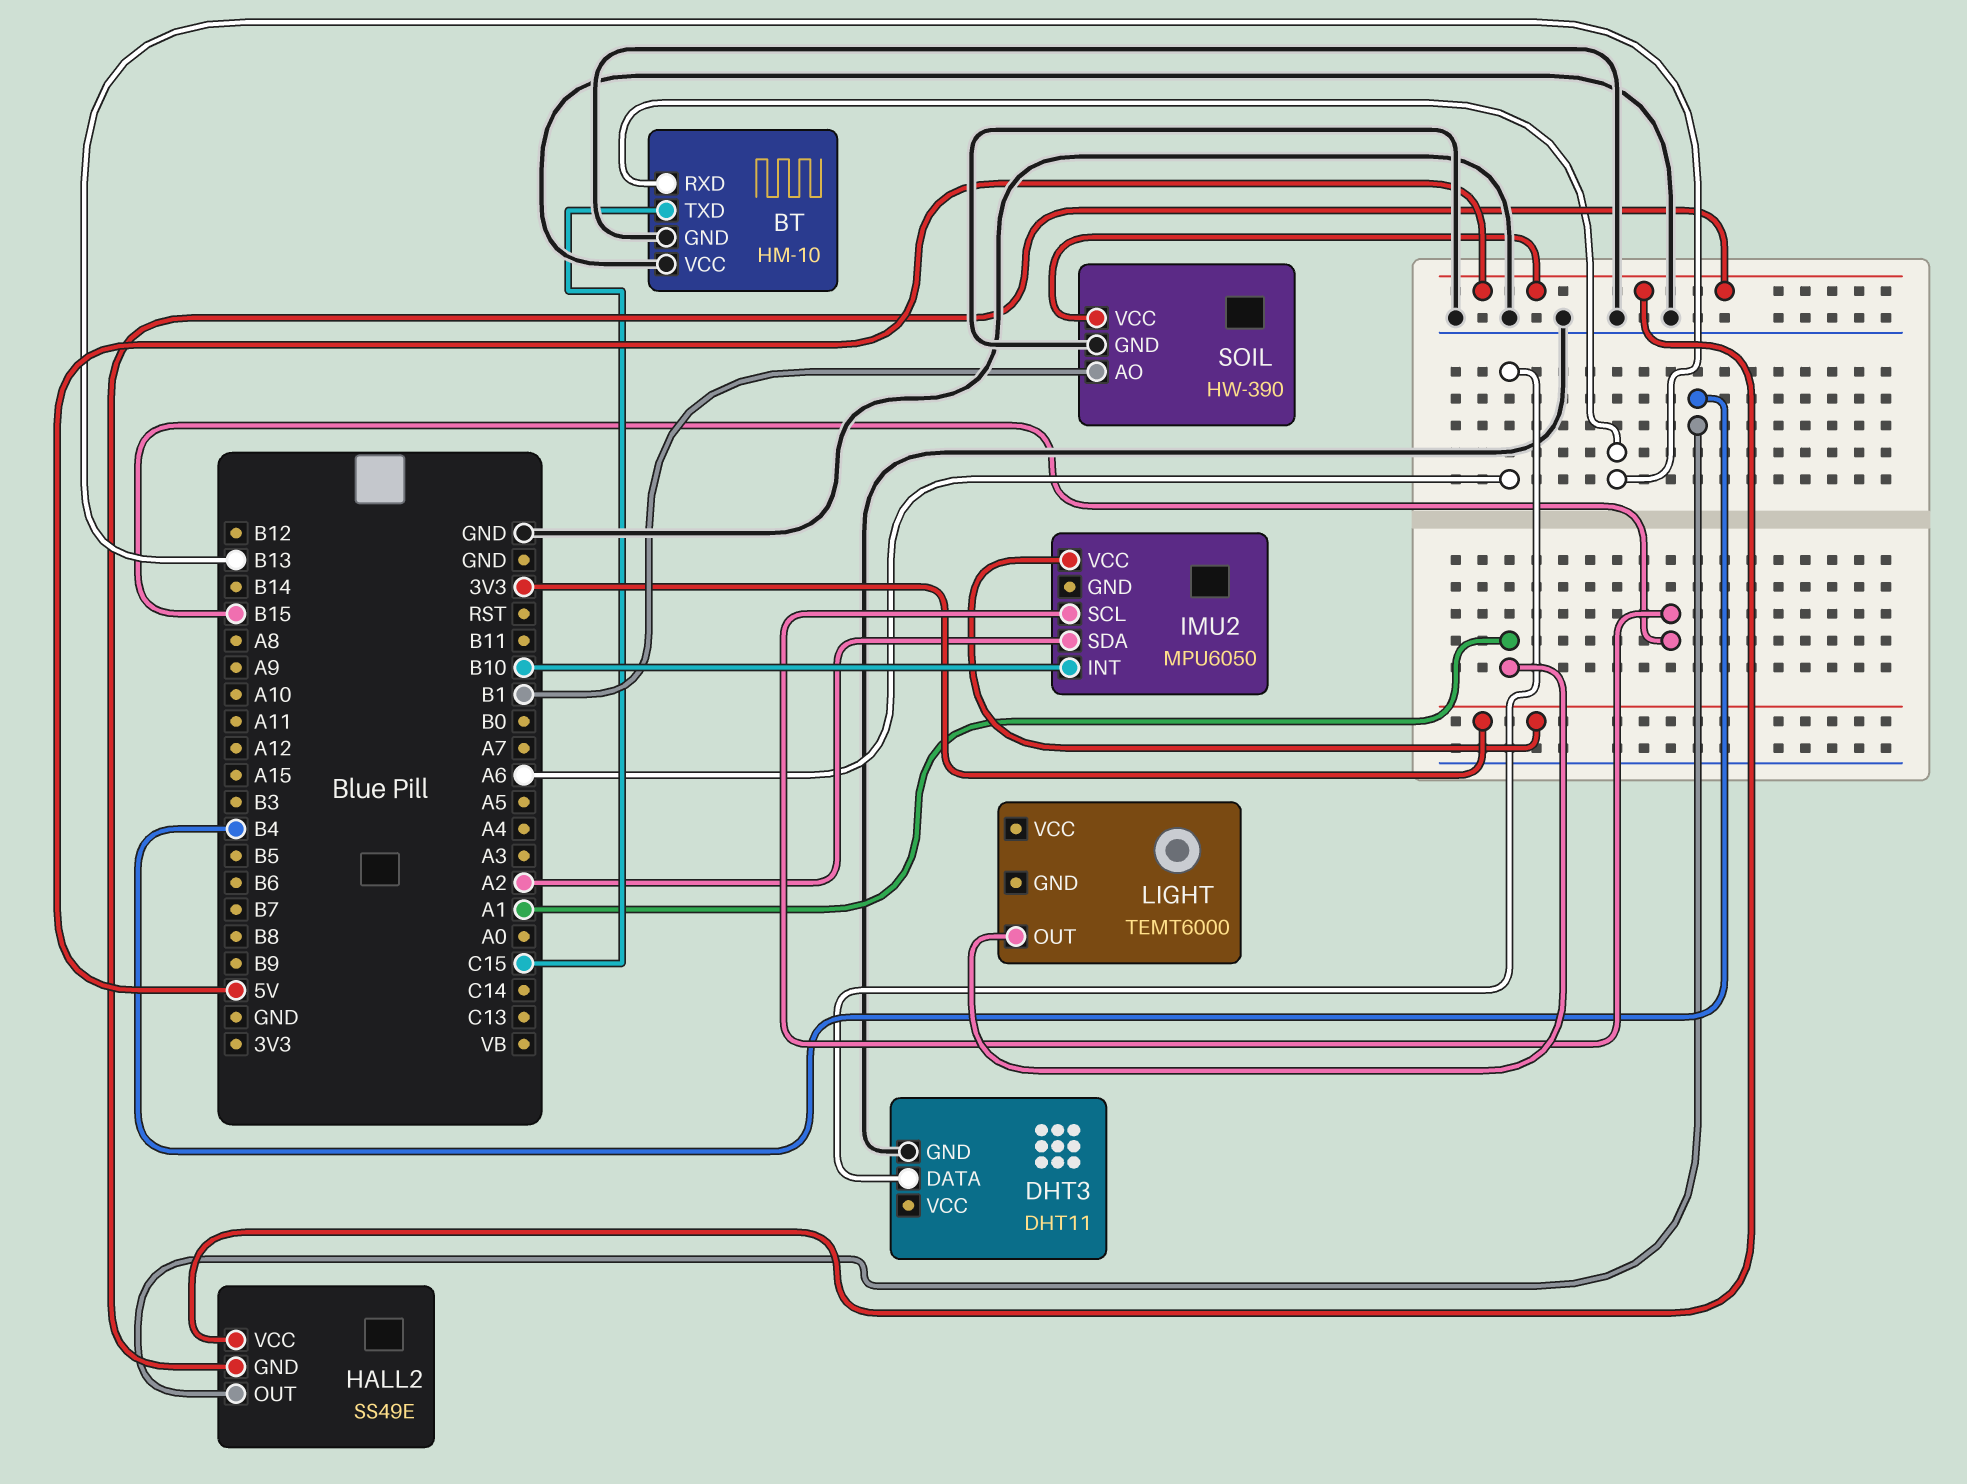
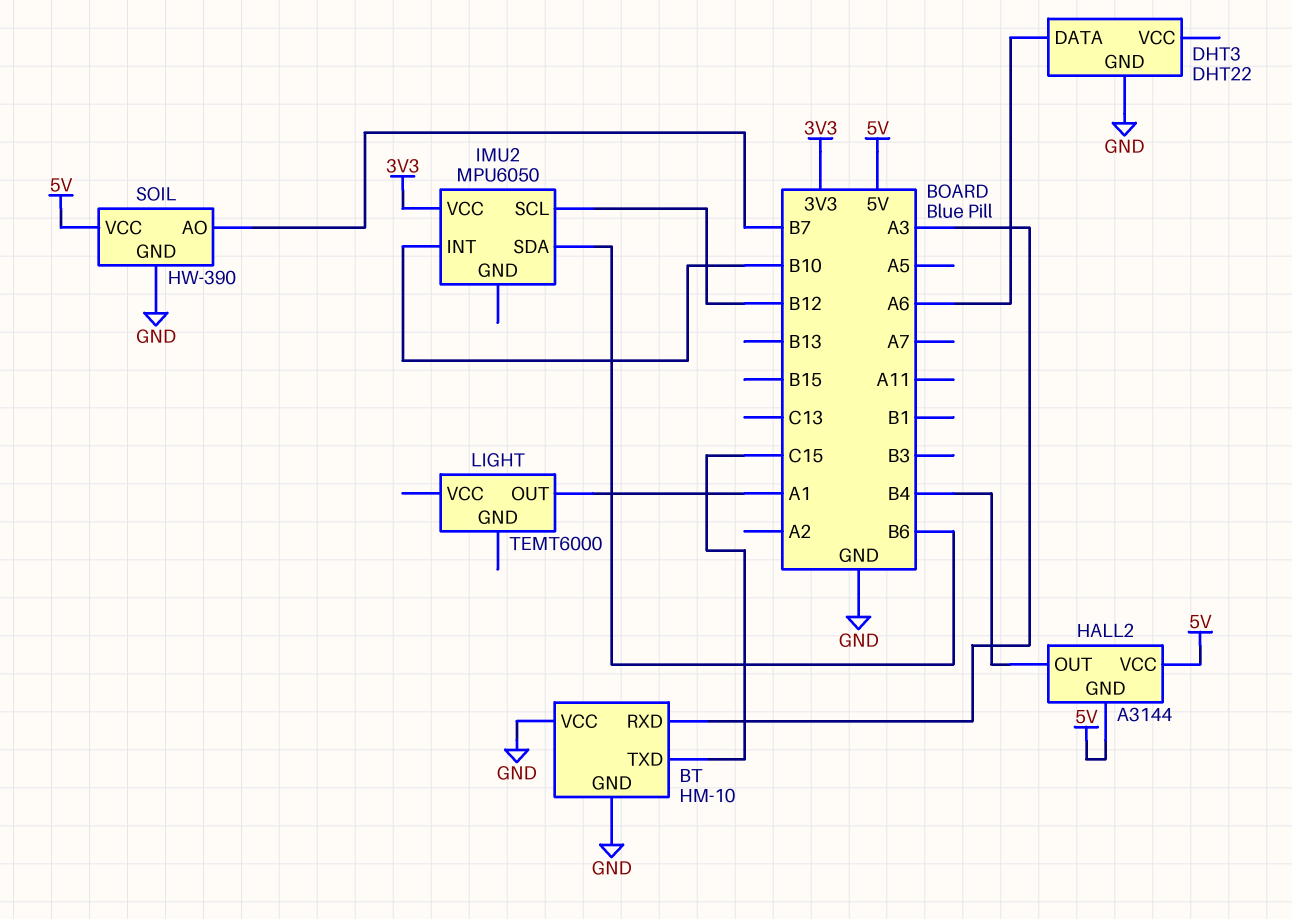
BT pin RXD: B13 -> A3
DHT3: DHT11 -> DHT22
HALL2: SS49E -> A3144
IMU2 pin SCL: B15 -> B12
IMU2 pin SDA: A2 -> B6
SOIL pin AO: B1 -> B7

